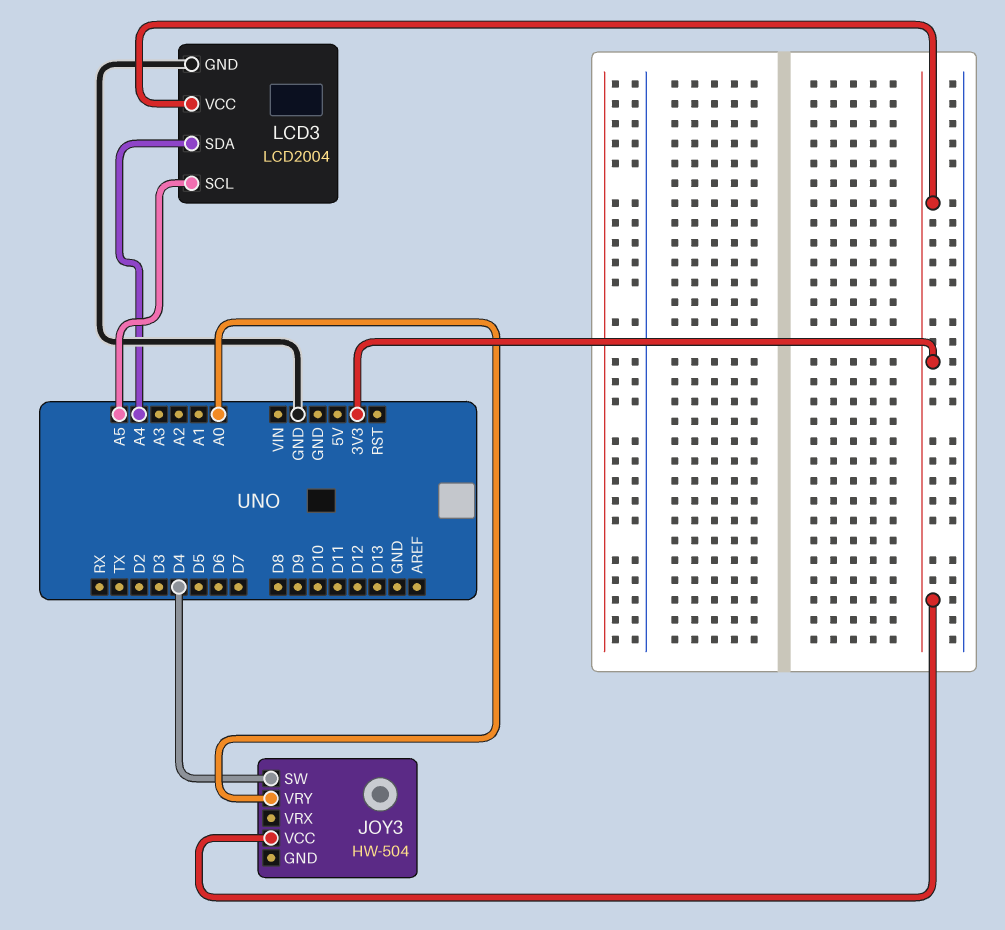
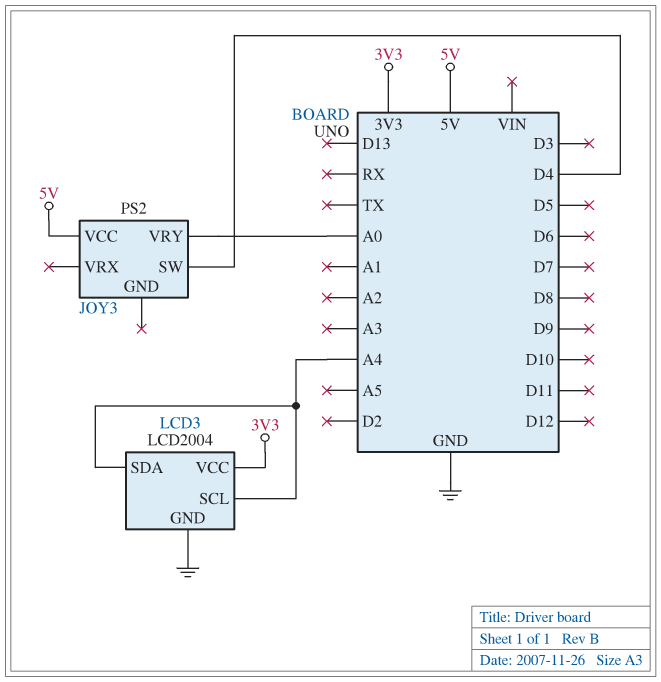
JOY3: HW-504 -> PS2
JOY3 pin VCC: 3V3 -> 5V
LCD3 pin SCL: A5 -> A4

